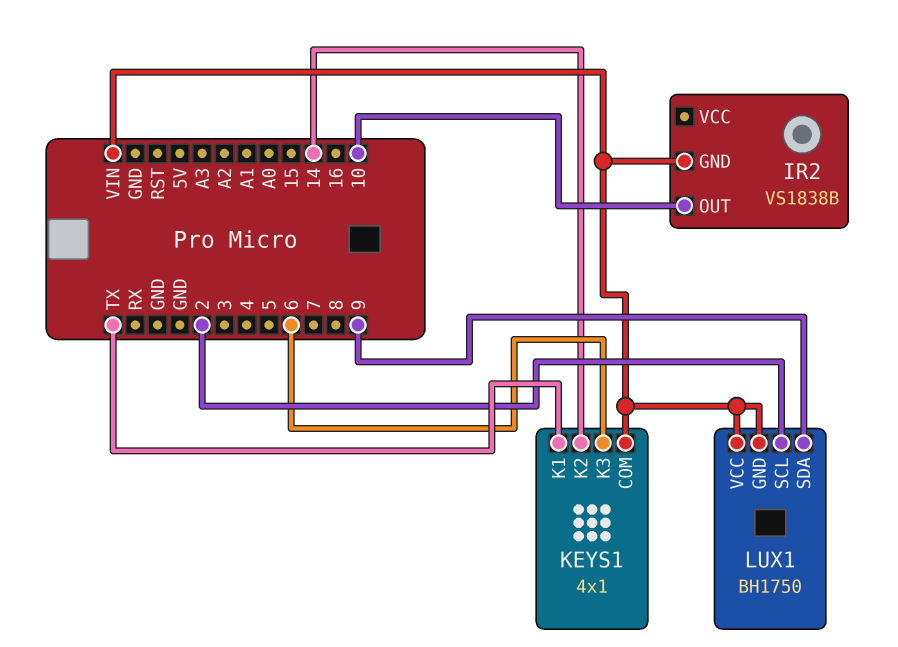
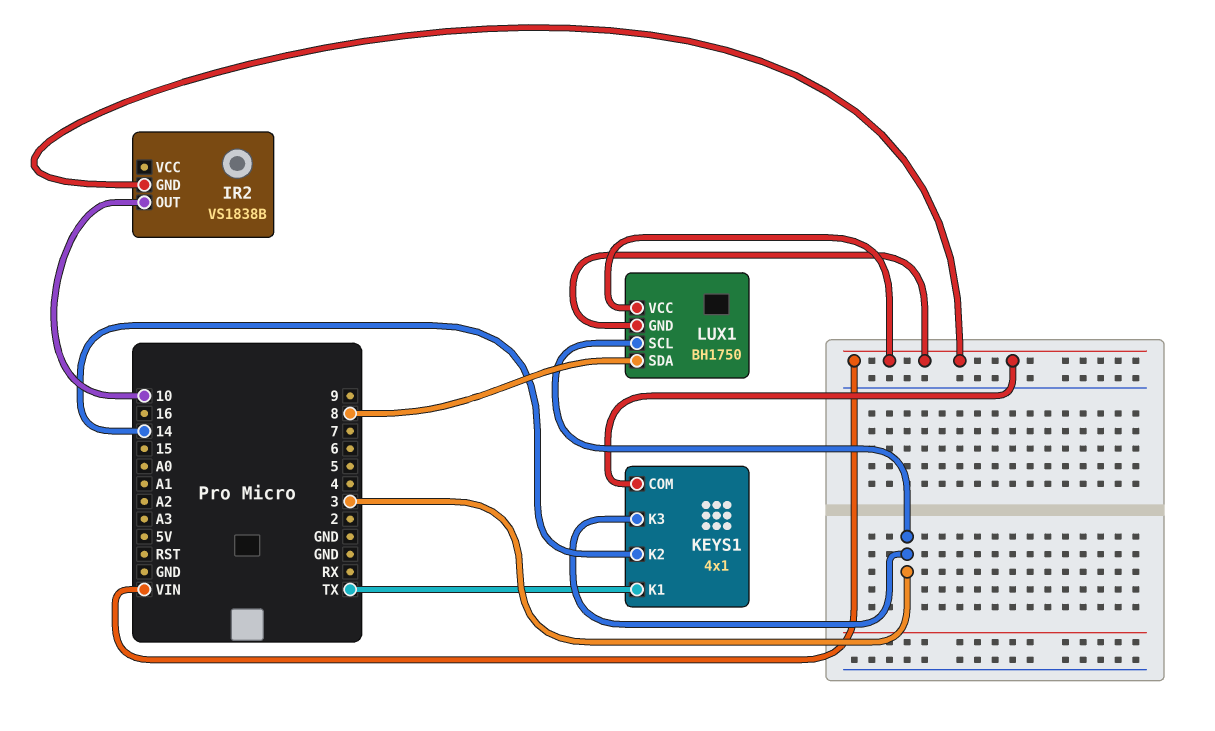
KEYS1 pin K3: 6 -> 3
LUX1 pin SCL: 2 -> 3
LUX1 pin SDA: 9 -> 8

